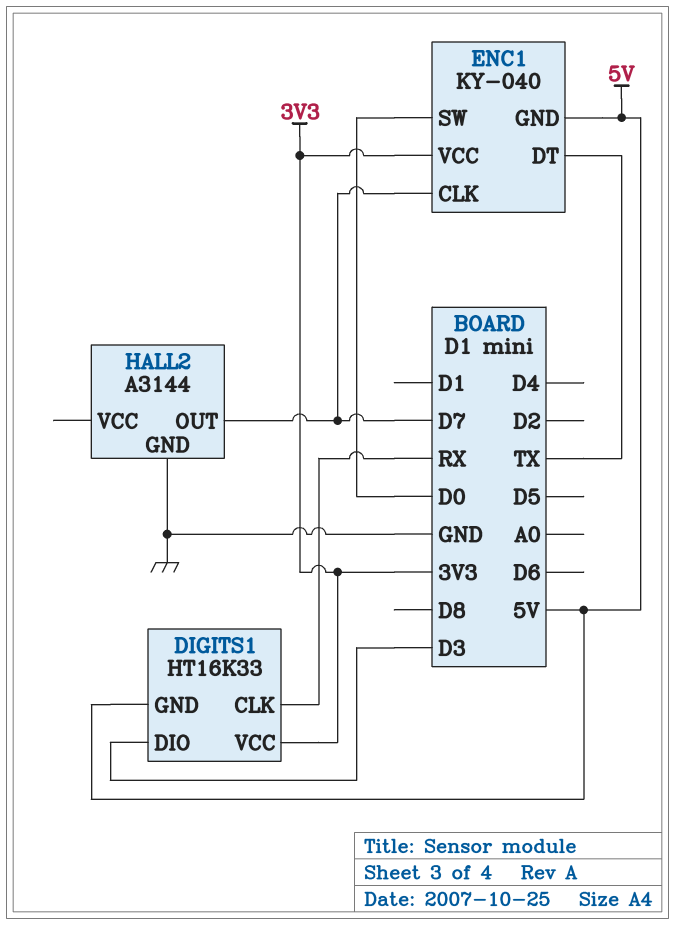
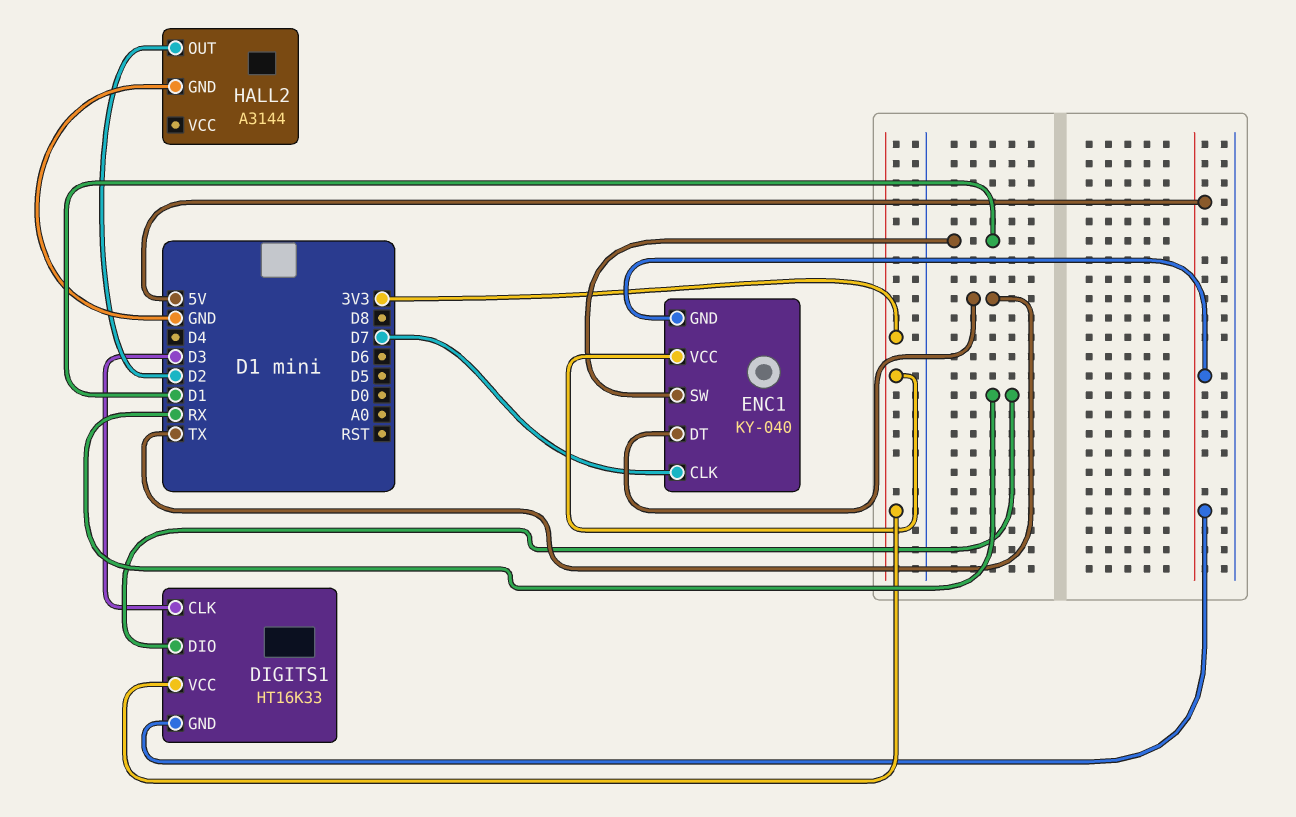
DIGITS1 pin CLK: RX -> D3
DIGITS1 pin DIO: D3 -> RX
ENC1 pin SW: D0 -> D1
HALL2 pin OUT: D7 -> D2

